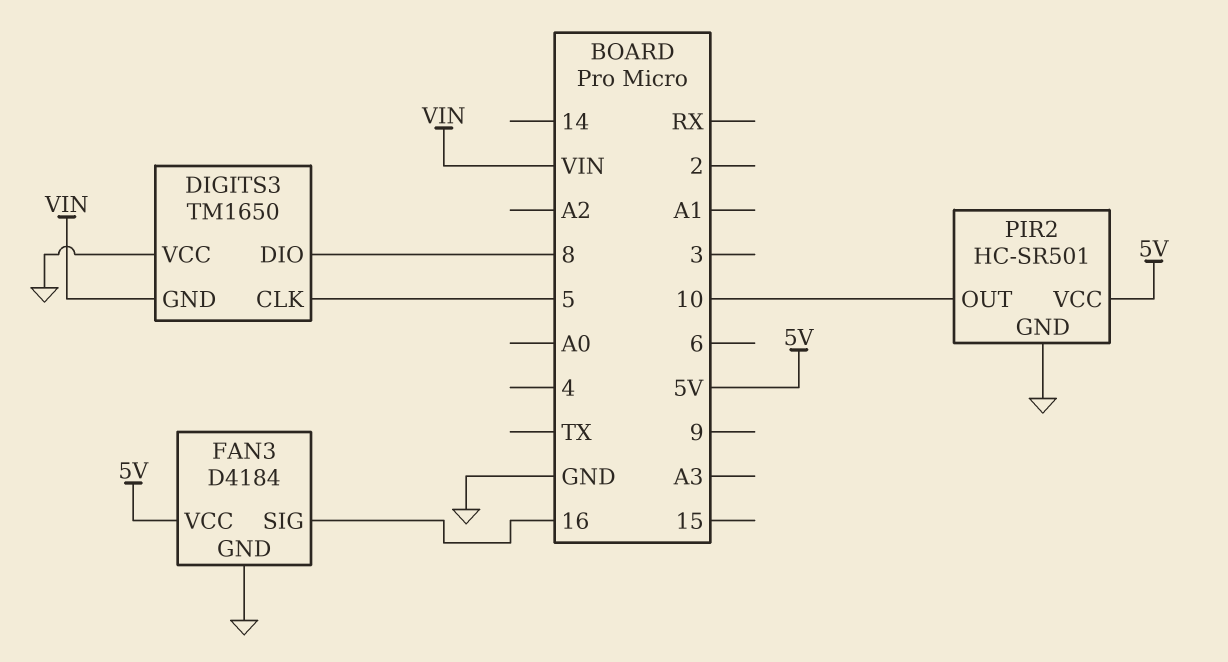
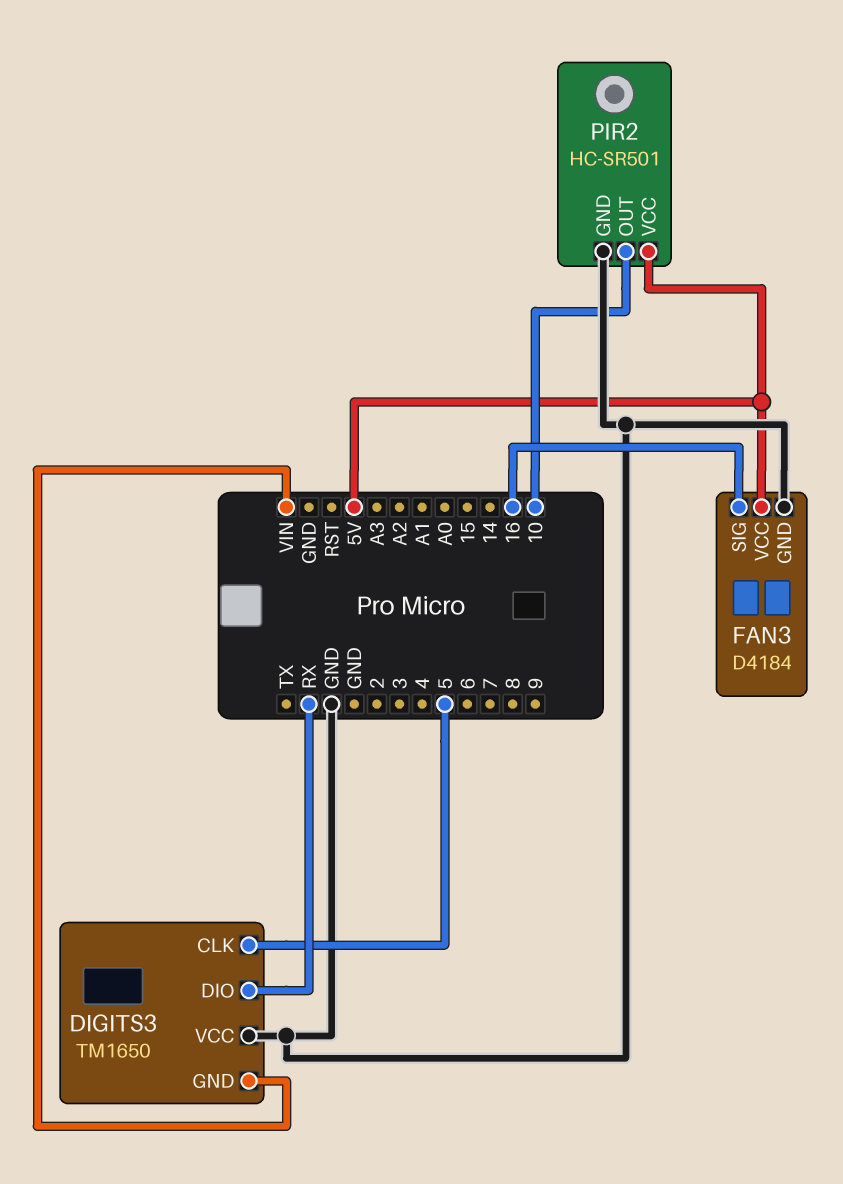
DIGITS3 pin DIO: 8 -> RX

